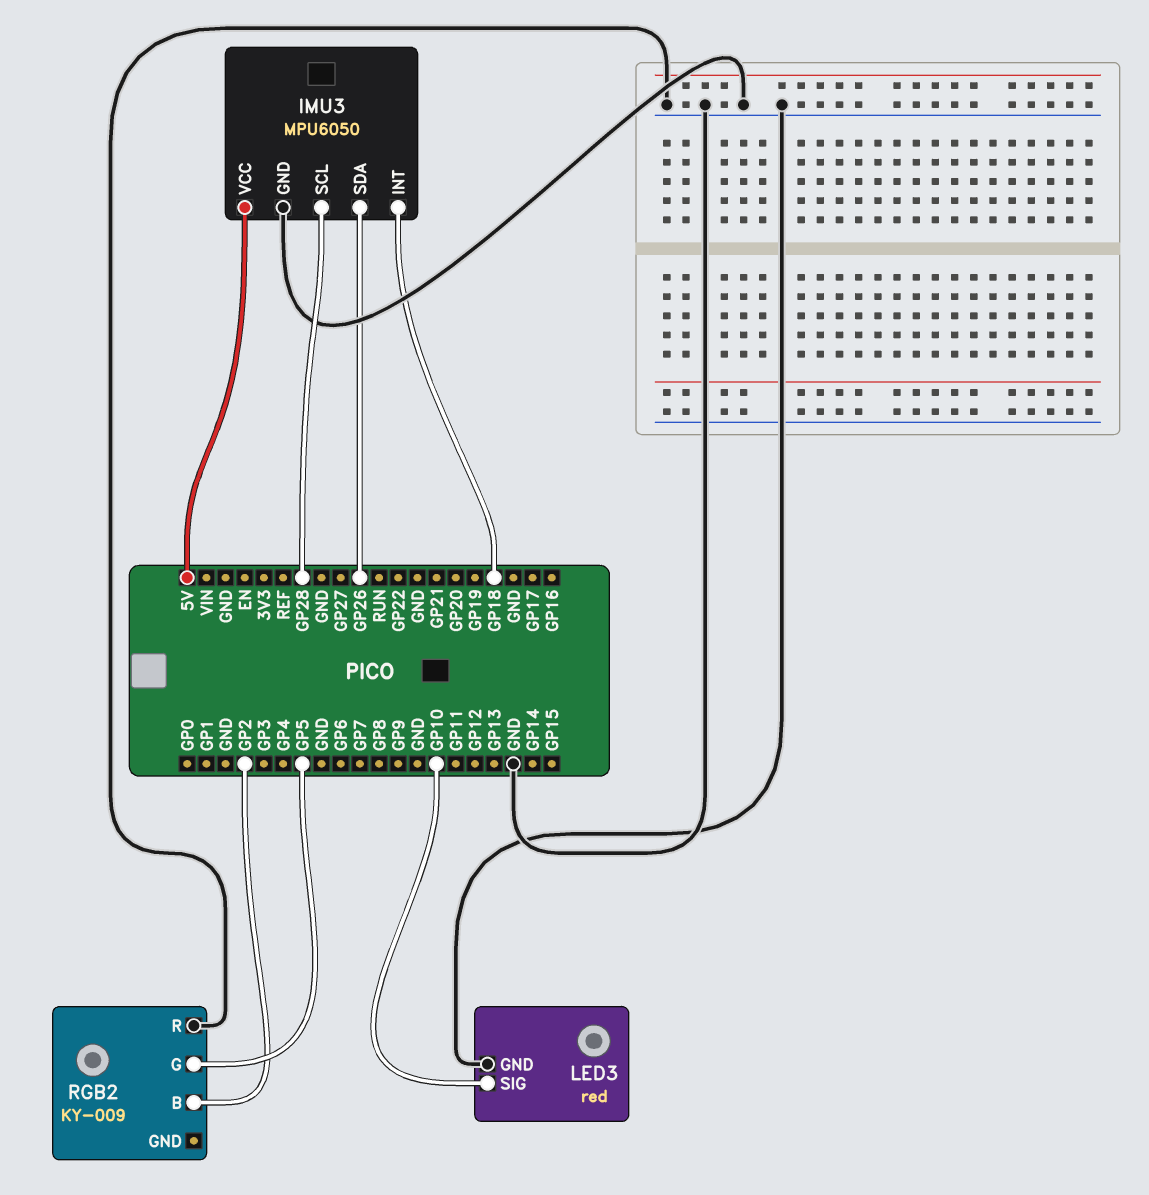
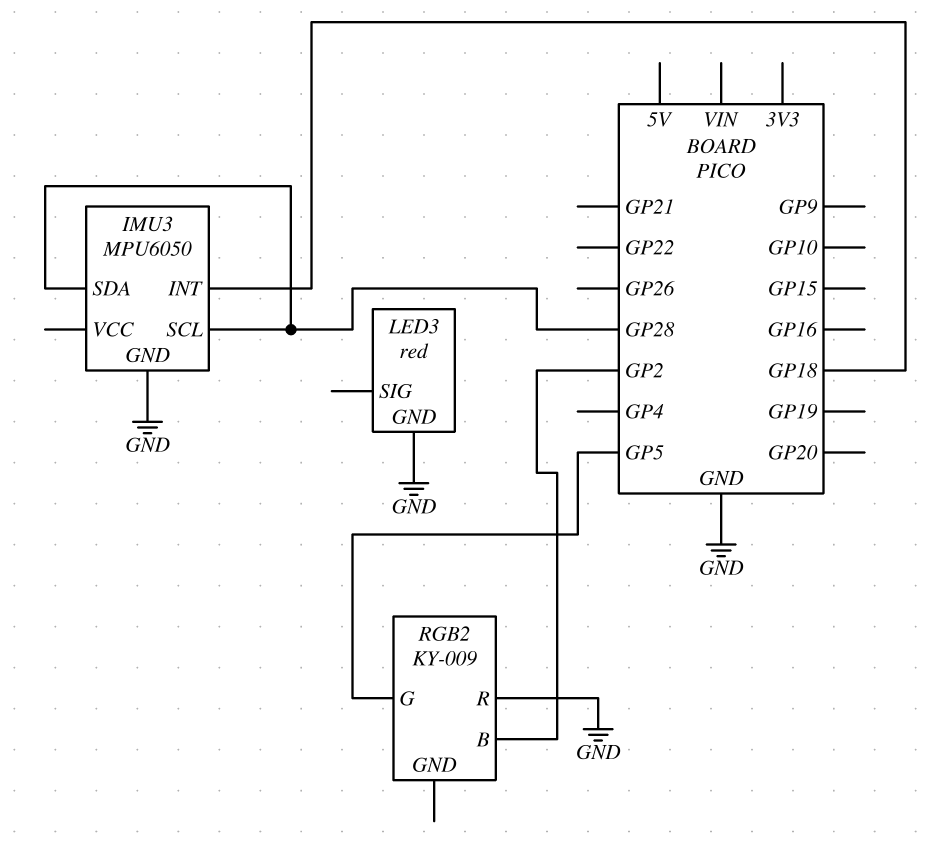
IMU3 pin SDA: GP26 -> GP28
IMU3 pin VCC: 5V -> none
LED3 pin SIG: GP10 -> none

